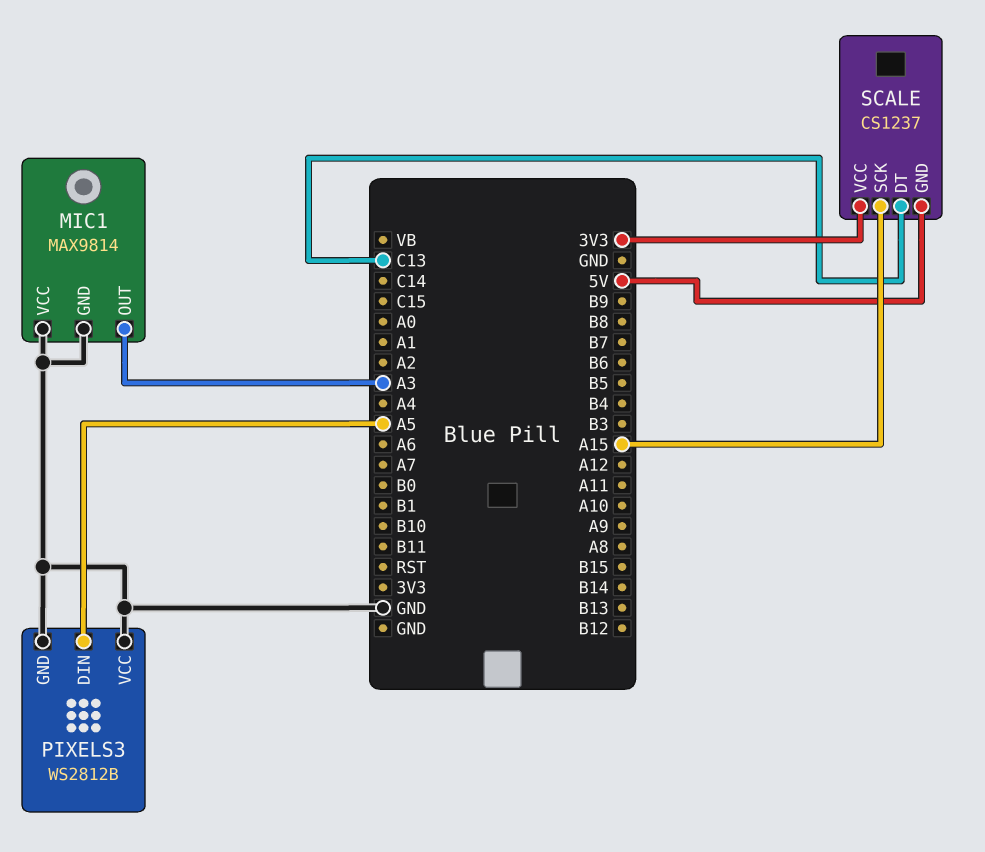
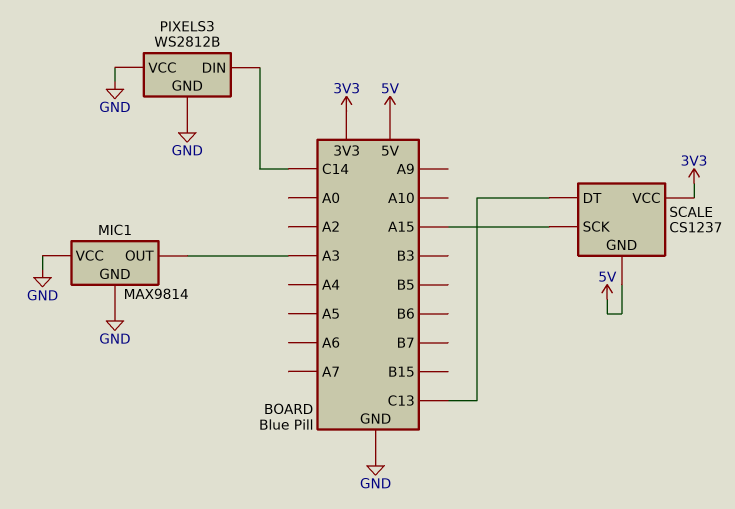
PIXELS3 pin DIN: A5 -> C14

